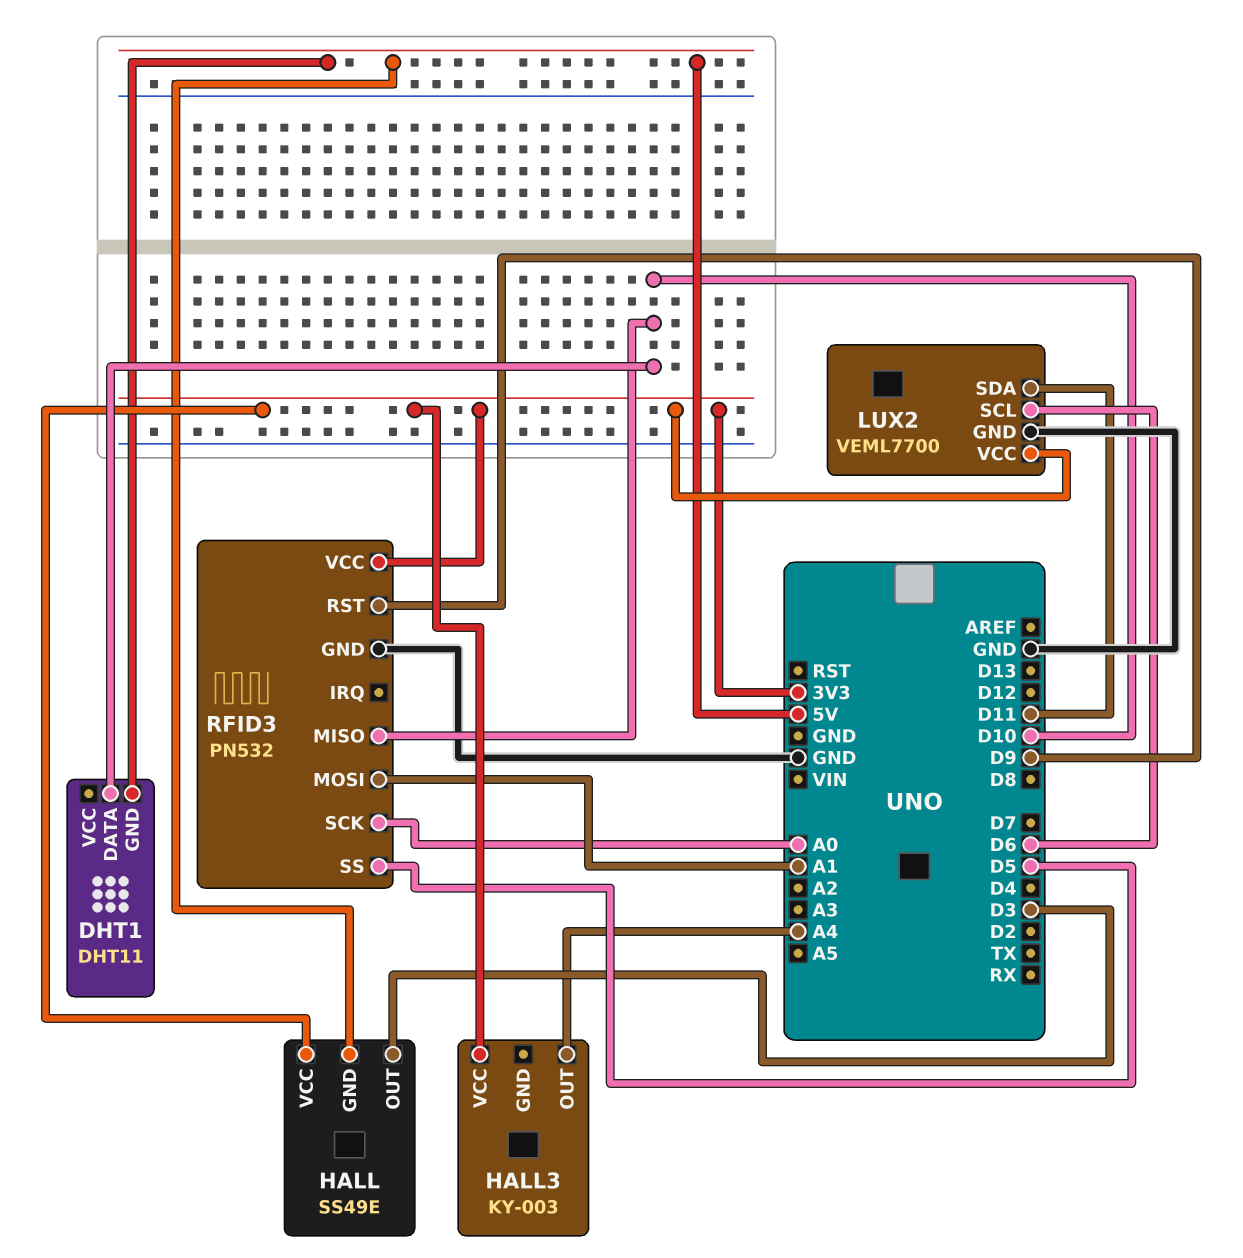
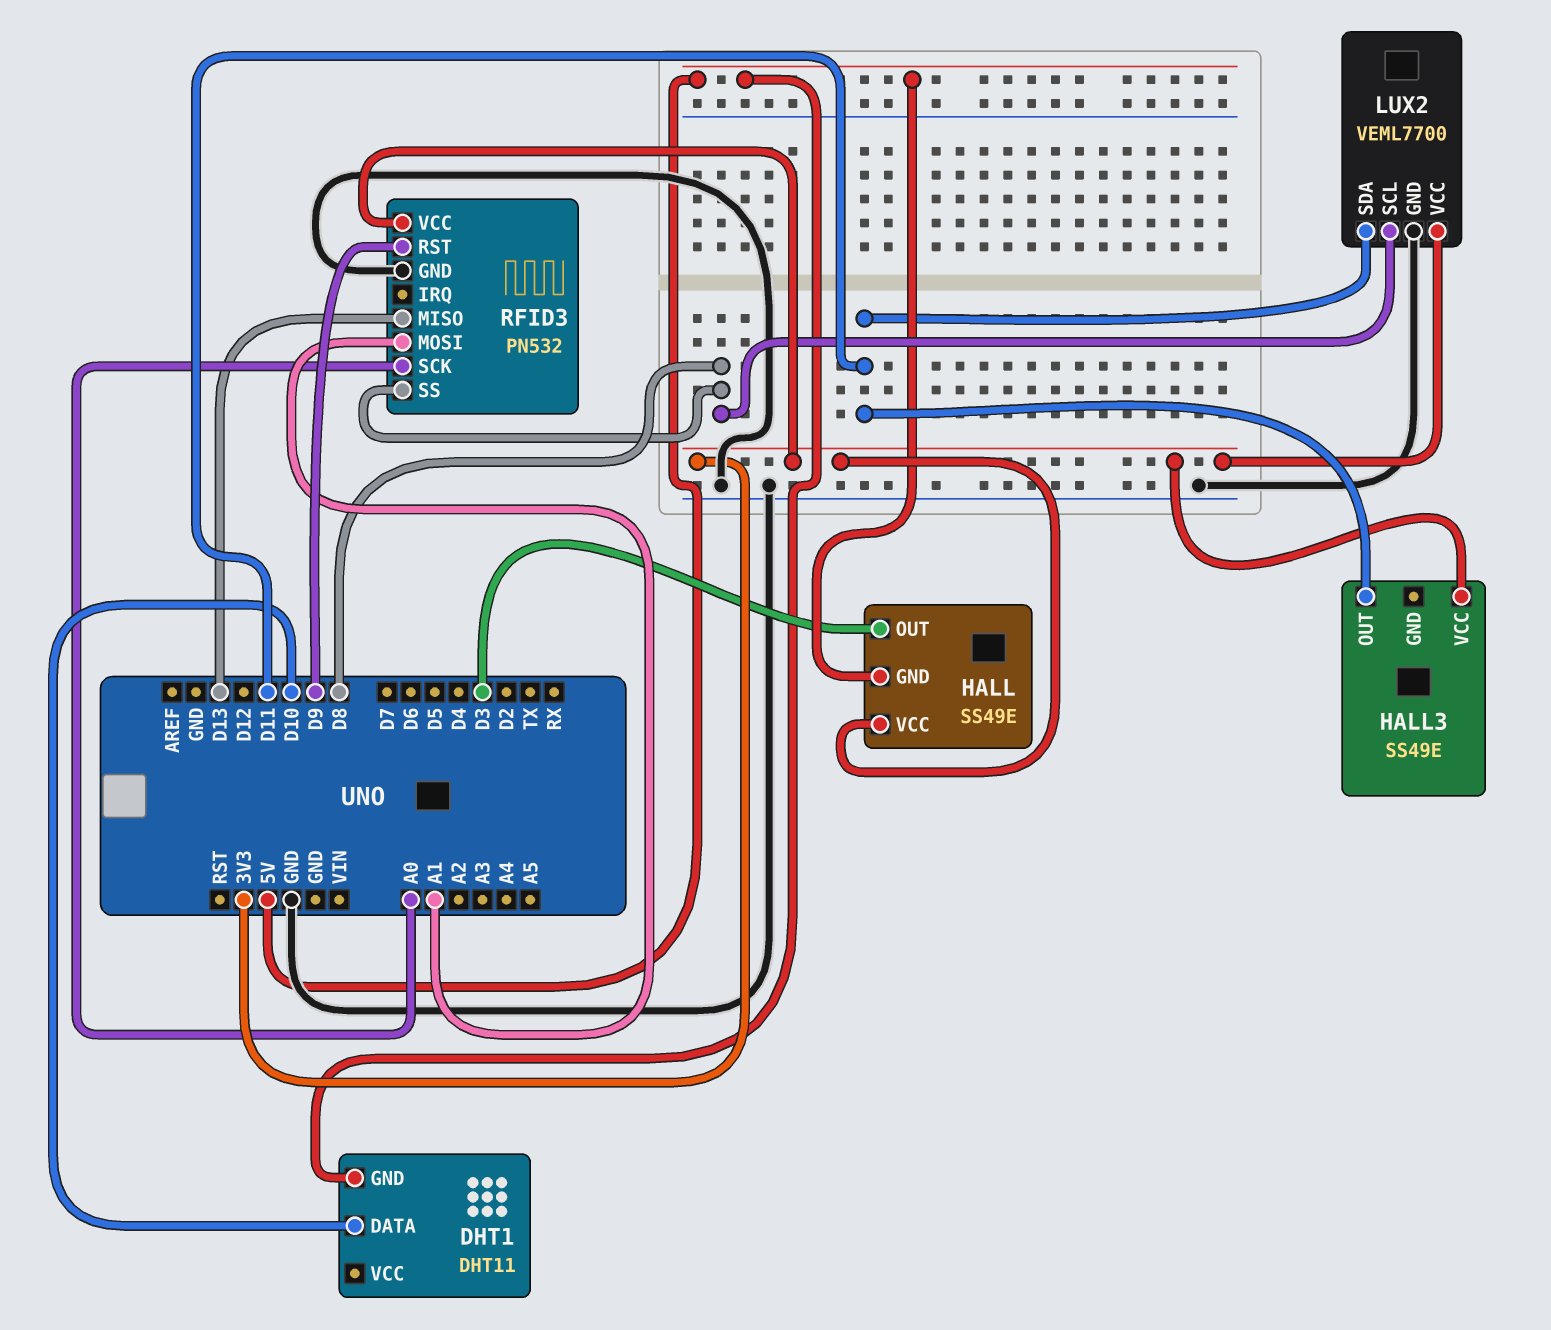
HALL3: KY-003 -> SS49E
HALL3 pin OUT: A4 -> D11
LUX2 pin SCL: D6 -> D8
RFID3 pin MISO: D10 -> D13
RFID3 pin SS: D5 -> D8

